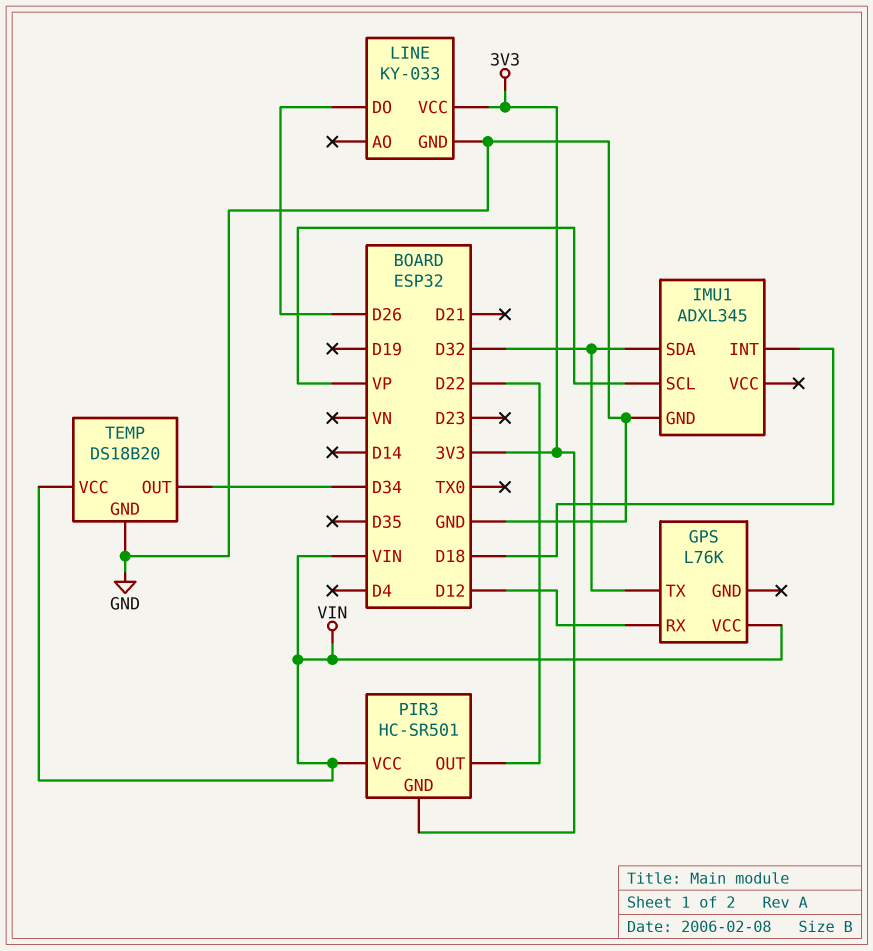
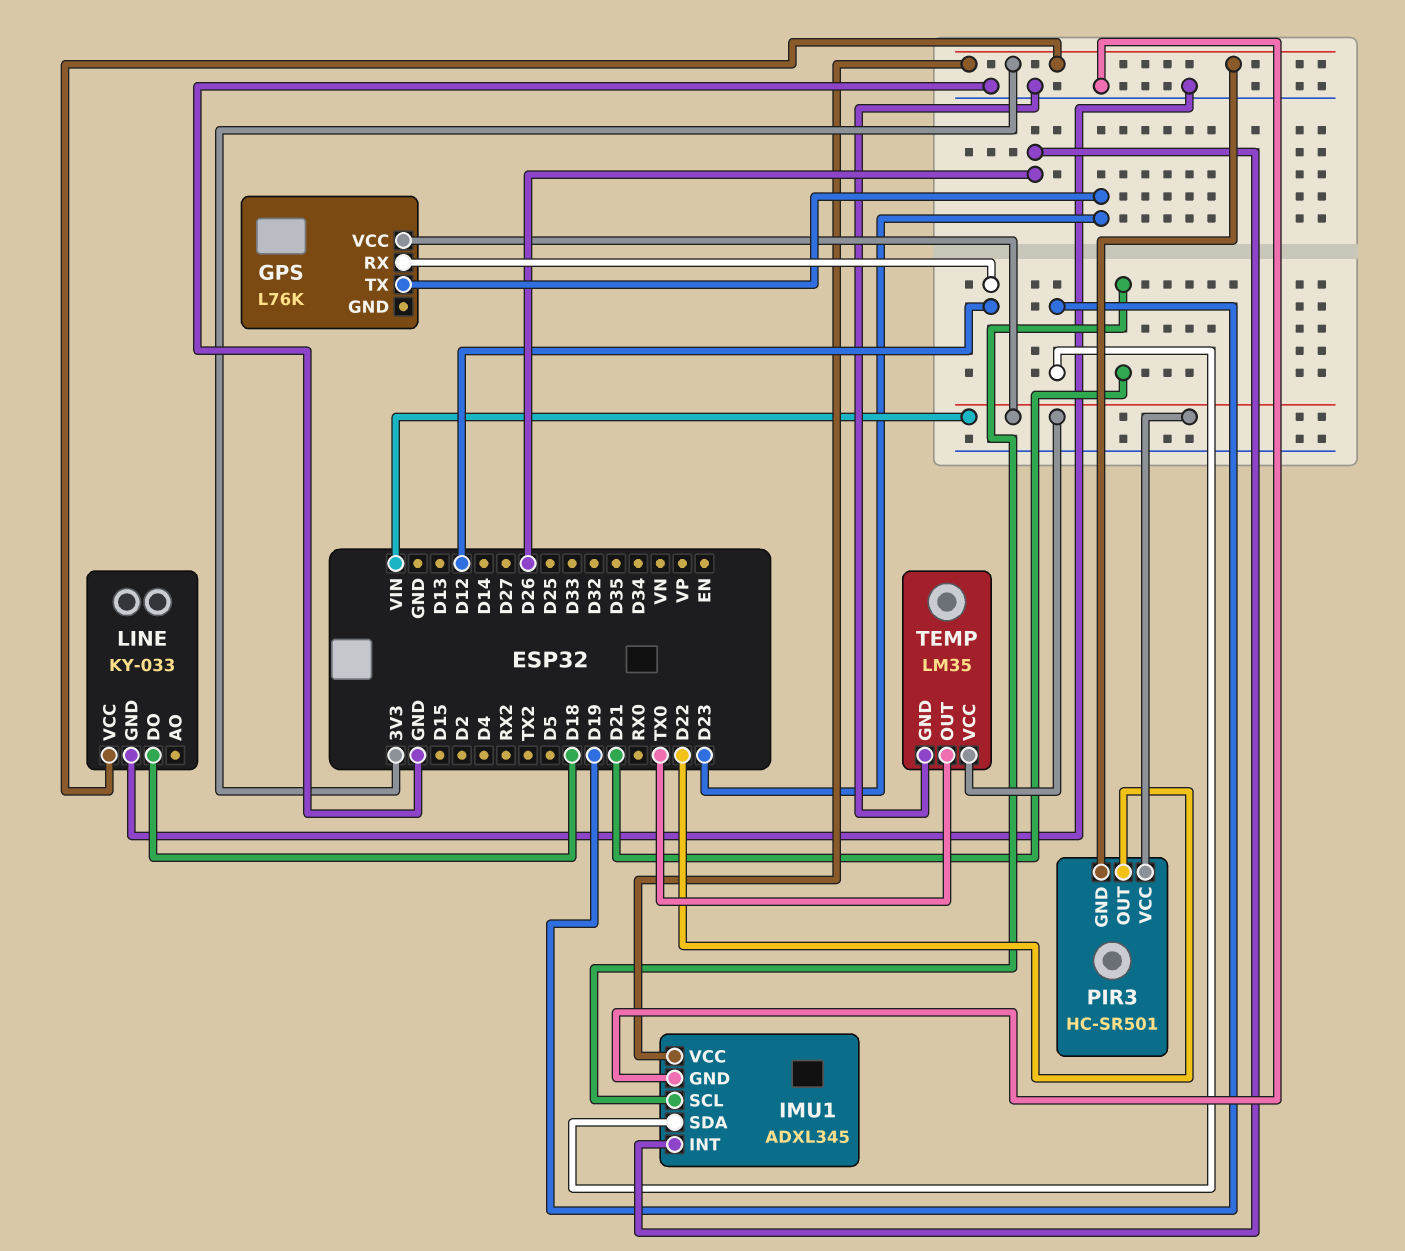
GPS pin TX: D32 -> D23
IMU1 pin INT: D18 -> D26
IMU1 pin SCL: VP -> D21
IMU1 pin SDA: D32 -> D19
IMU1 pin VCC: none -> 3V3
LINE pin DO: D26 -> D18
TEMP: DS18B20 -> LM35
TEMP pin OUT: D34 -> TX0

